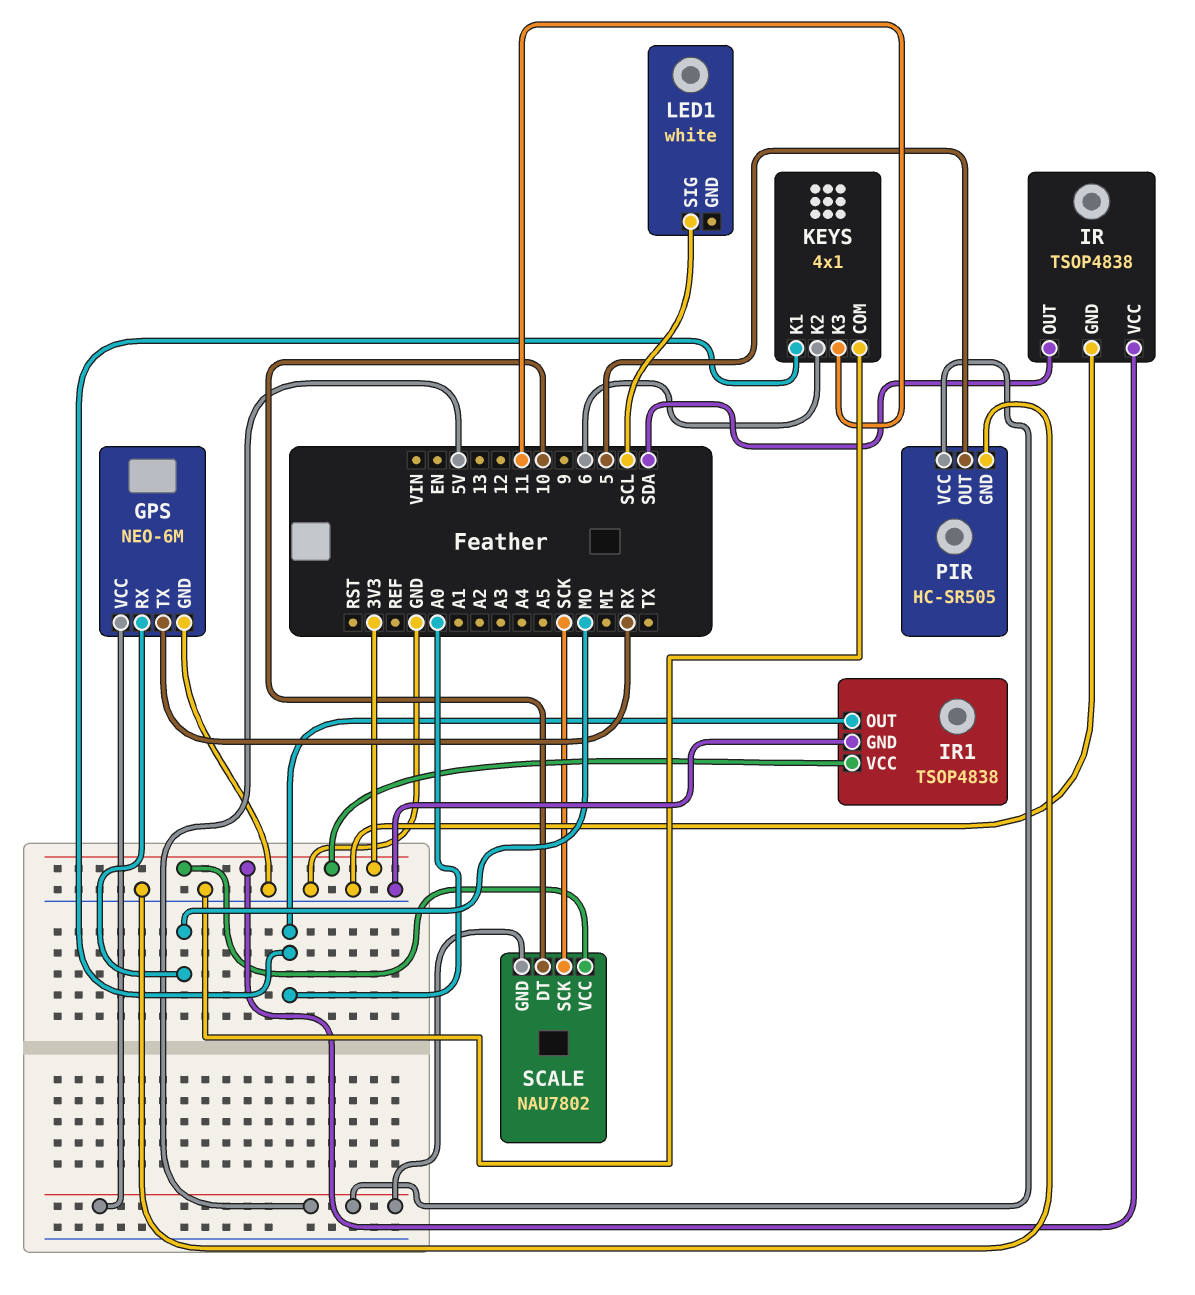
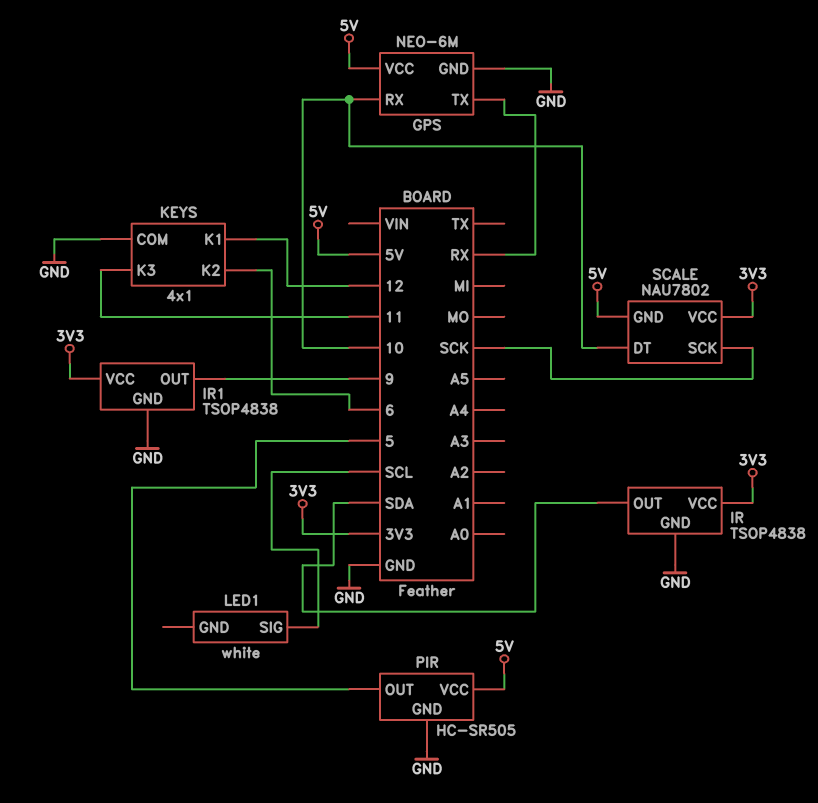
GPS pin RX: MO -> 10
IR1 pin OUT: A0 -> 9
KEYS pin K1: A0 -> 12

